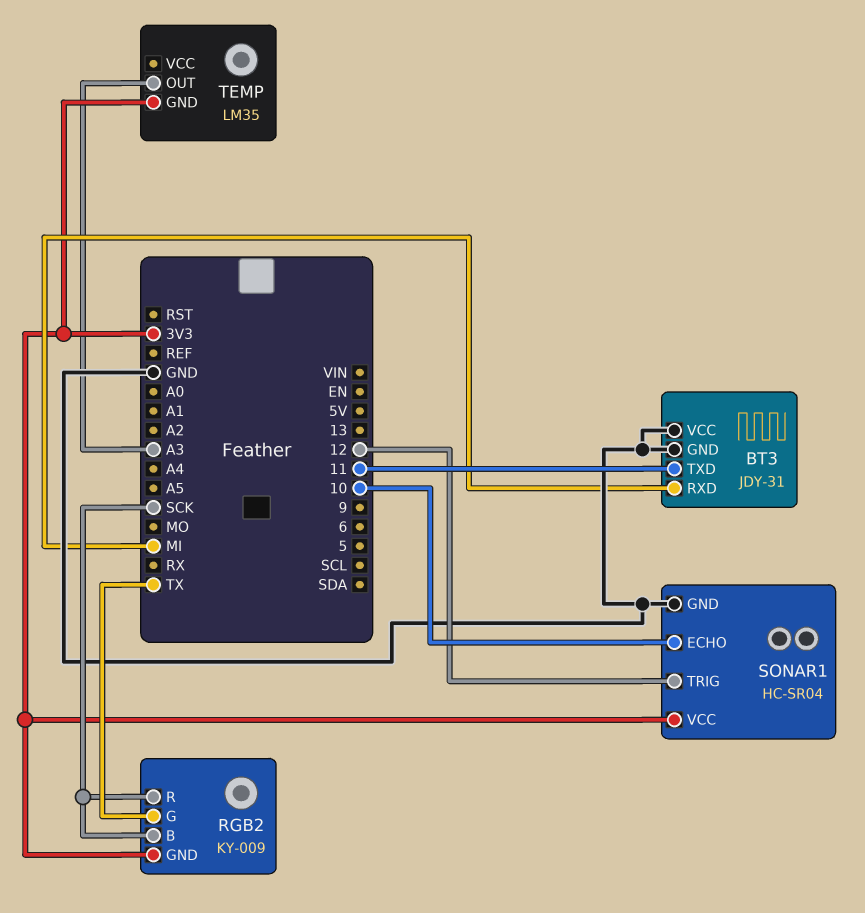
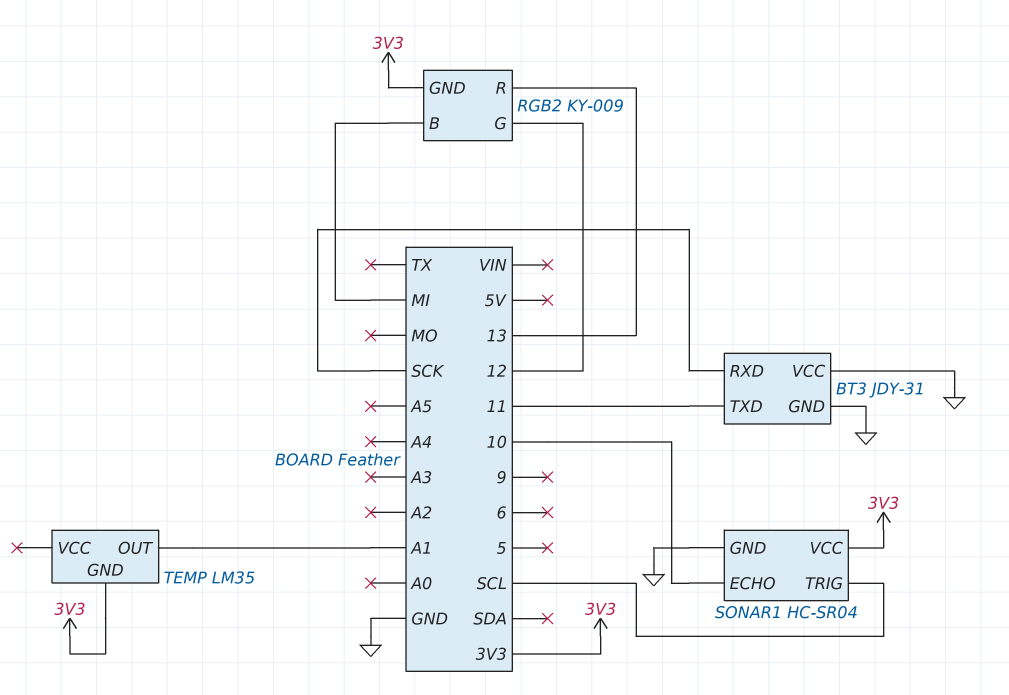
BT3 pin RXD: MI -> SCK
RGB2 pin B: SCK -> MI
RGB2 pin G: TX -> 12
RGB2 pin R: SCK -> 13
SONAR1 pin TRIG: 12 -> SCL
TEMP pin OUT: A3 -> A1

